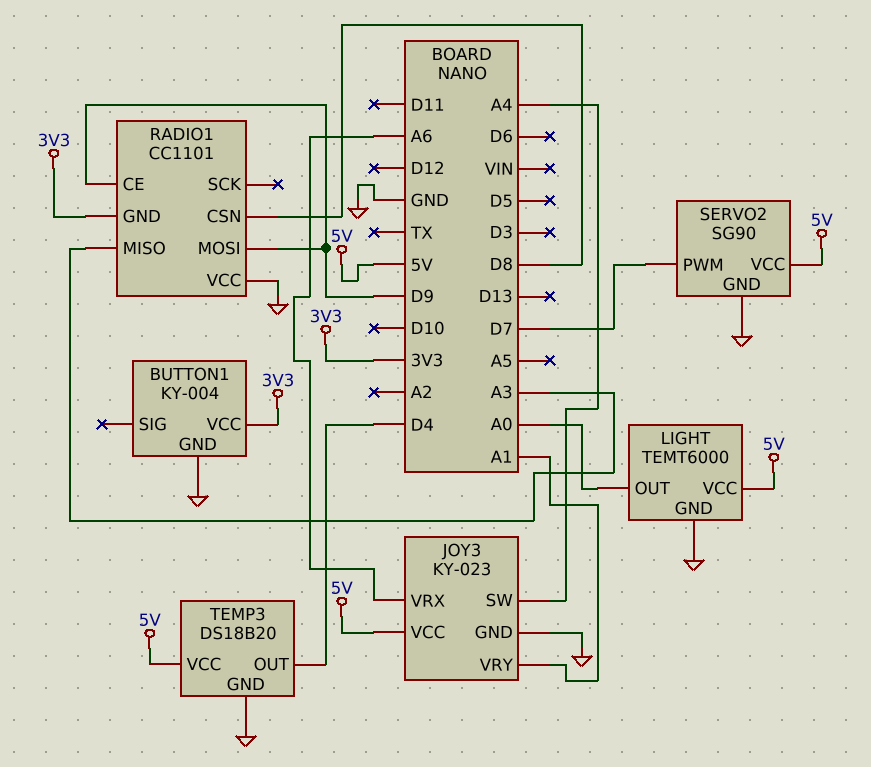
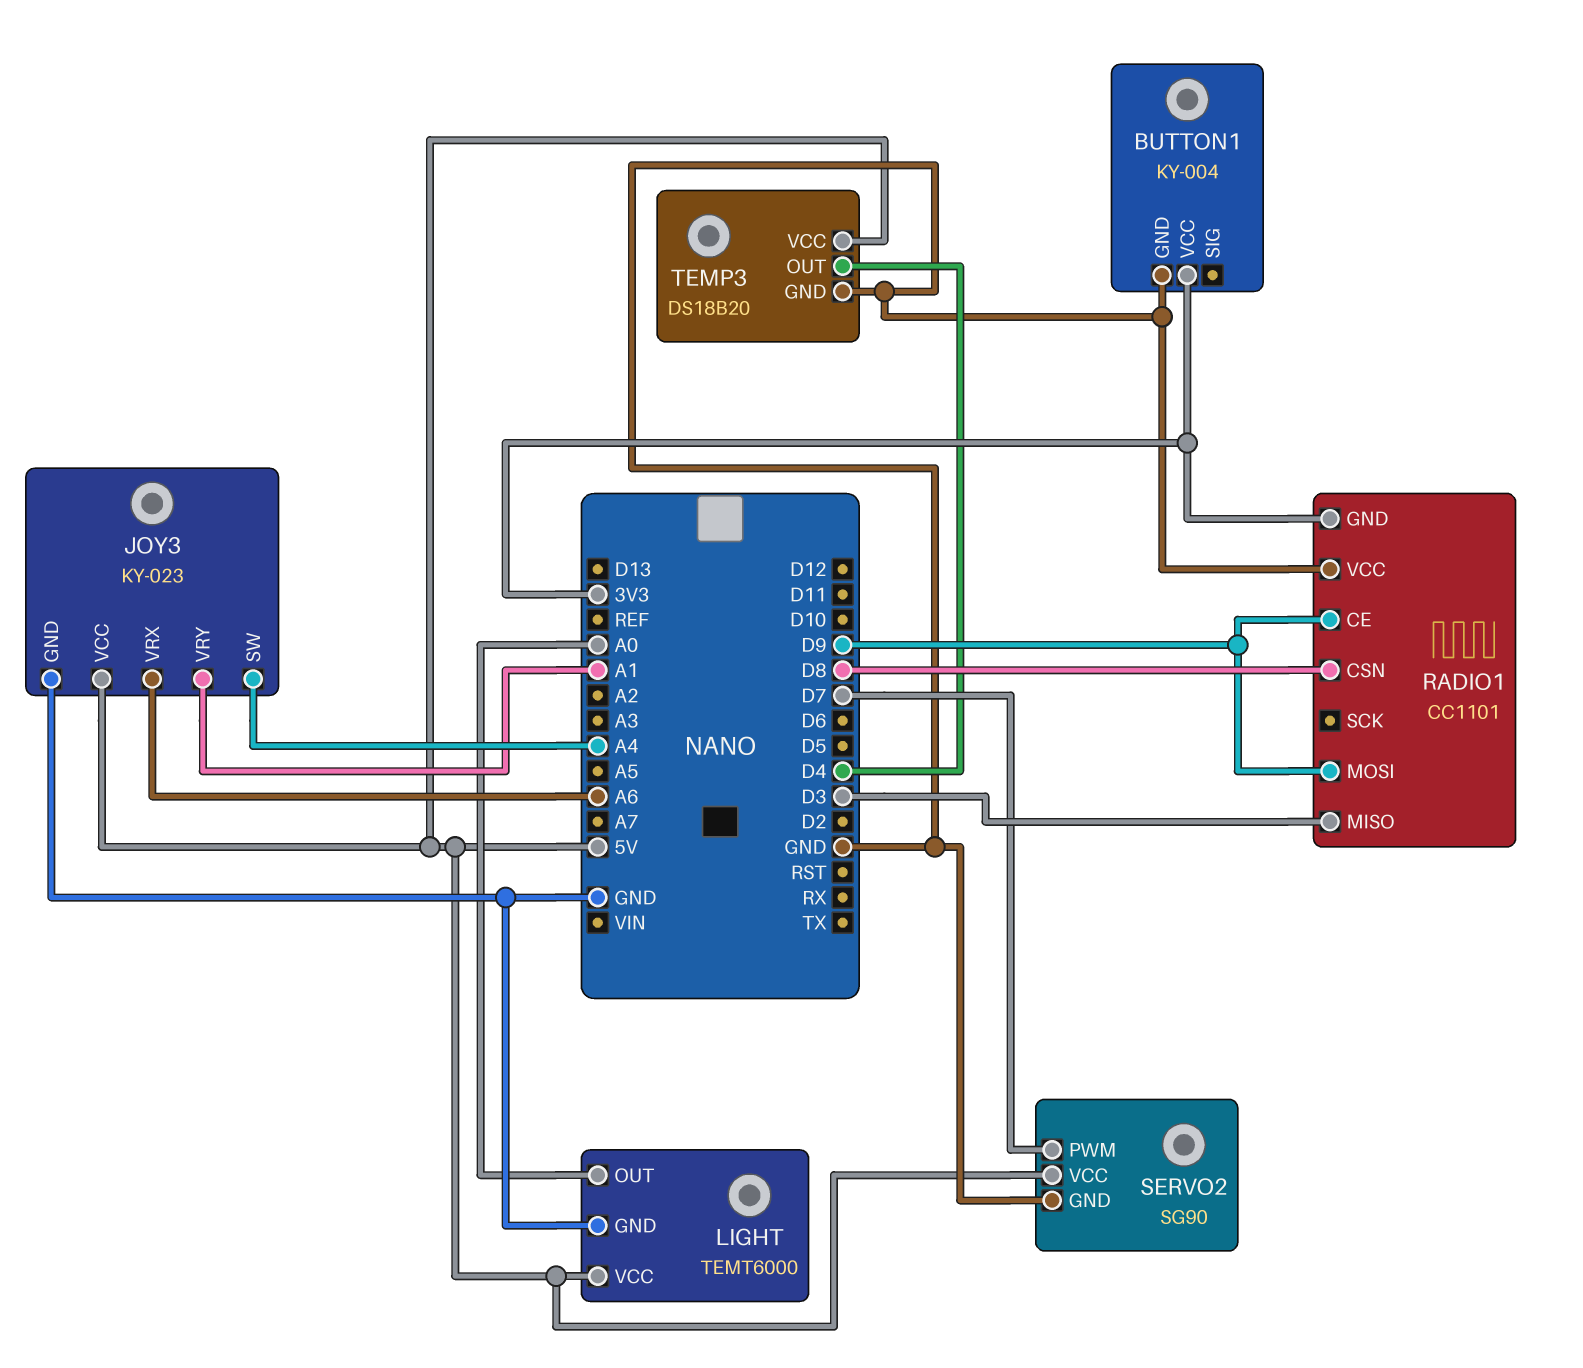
RADIO1 pin MISO: A3 -> D3

